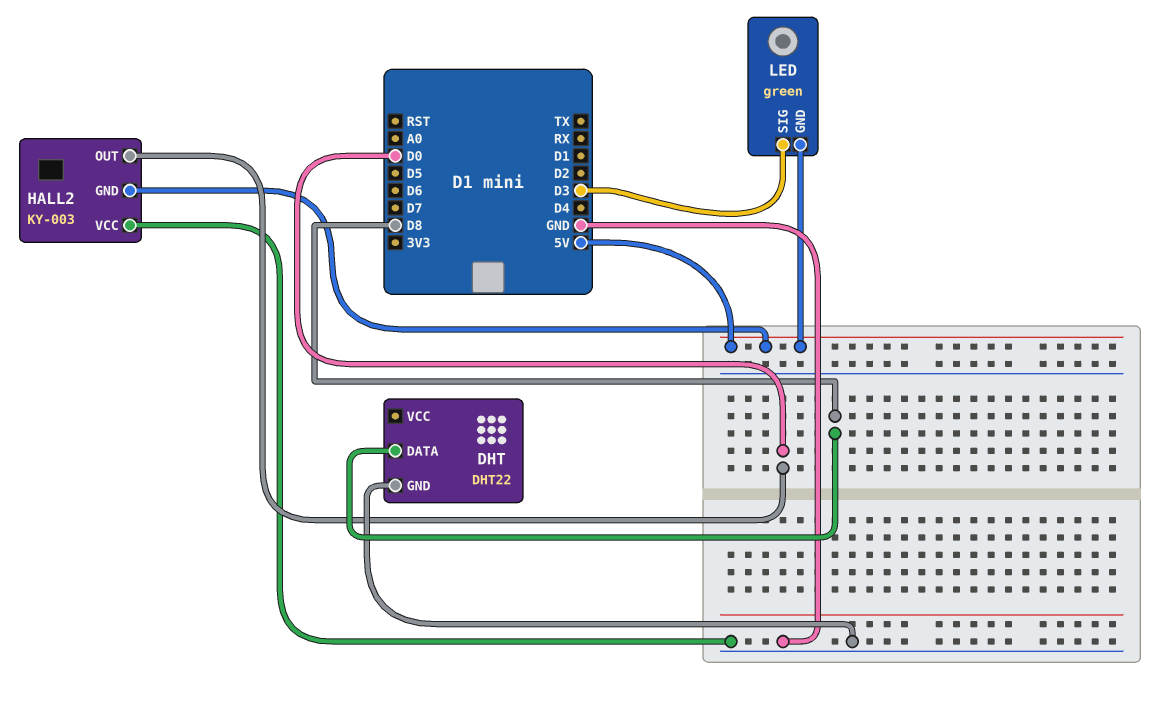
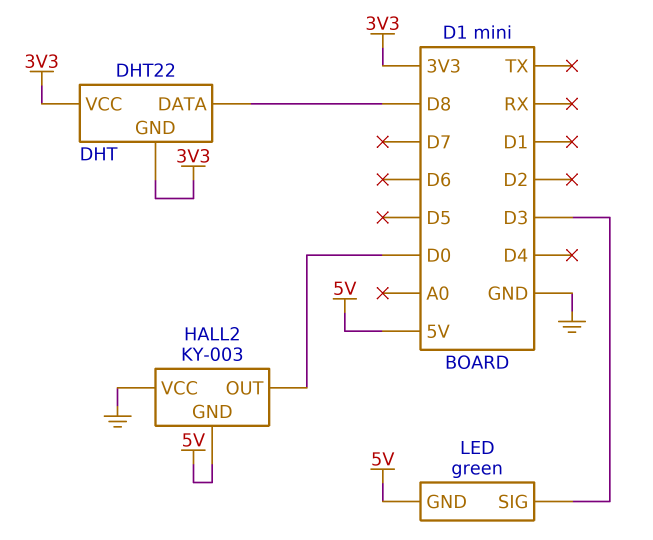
DHT pin GND: GND -> 3V3
DHT pin VCC: none -> 3V3

